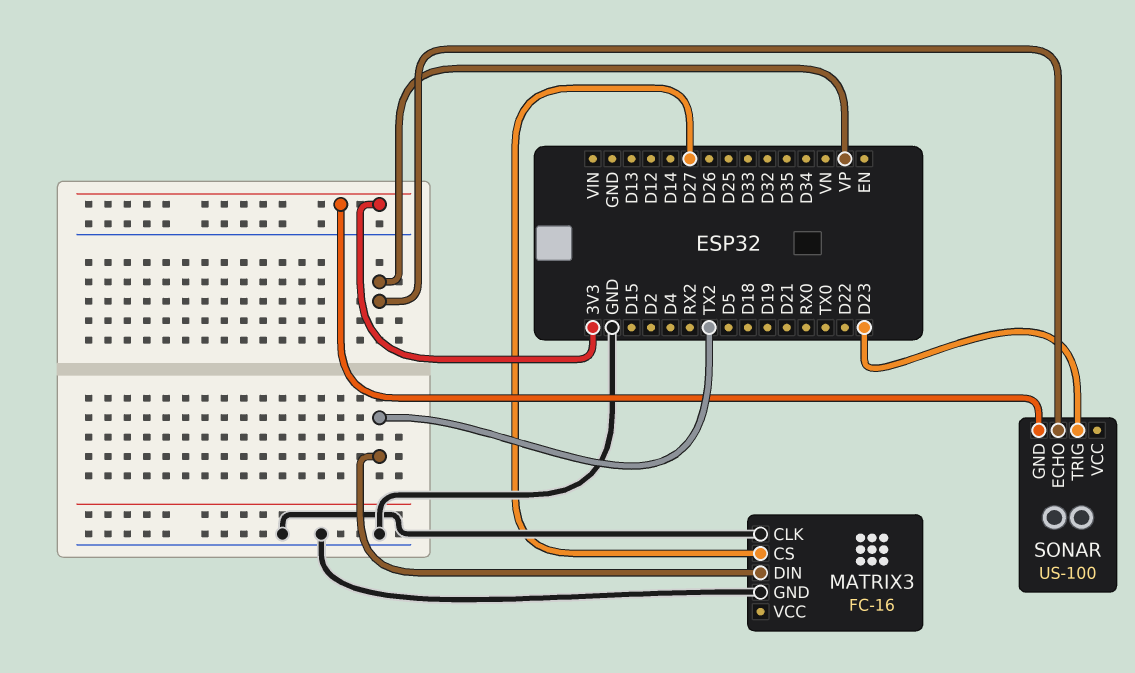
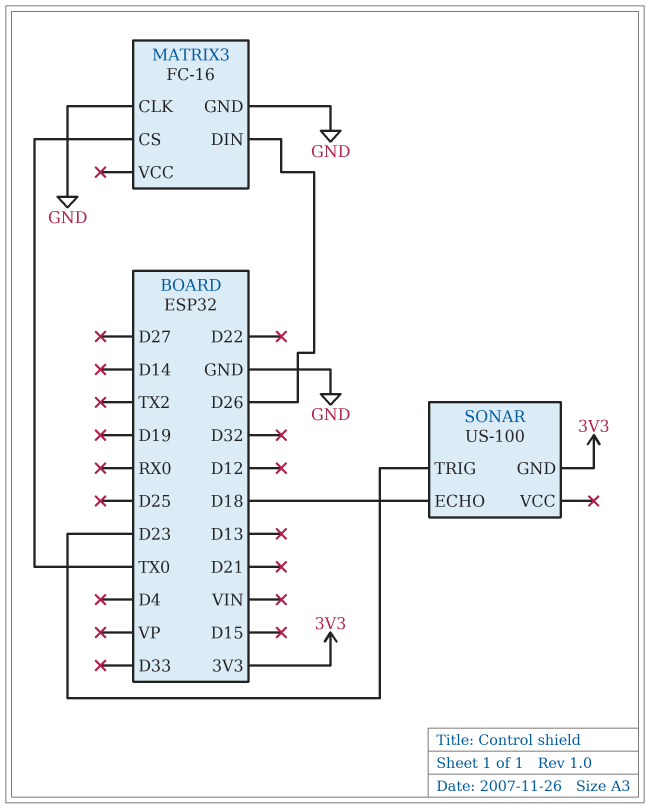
MATRIX3 pin CS: D27 -> TX0
MATRIX3 pin DIN: TX2 -> D26
SONAR pin ECHO: VP -> D18

